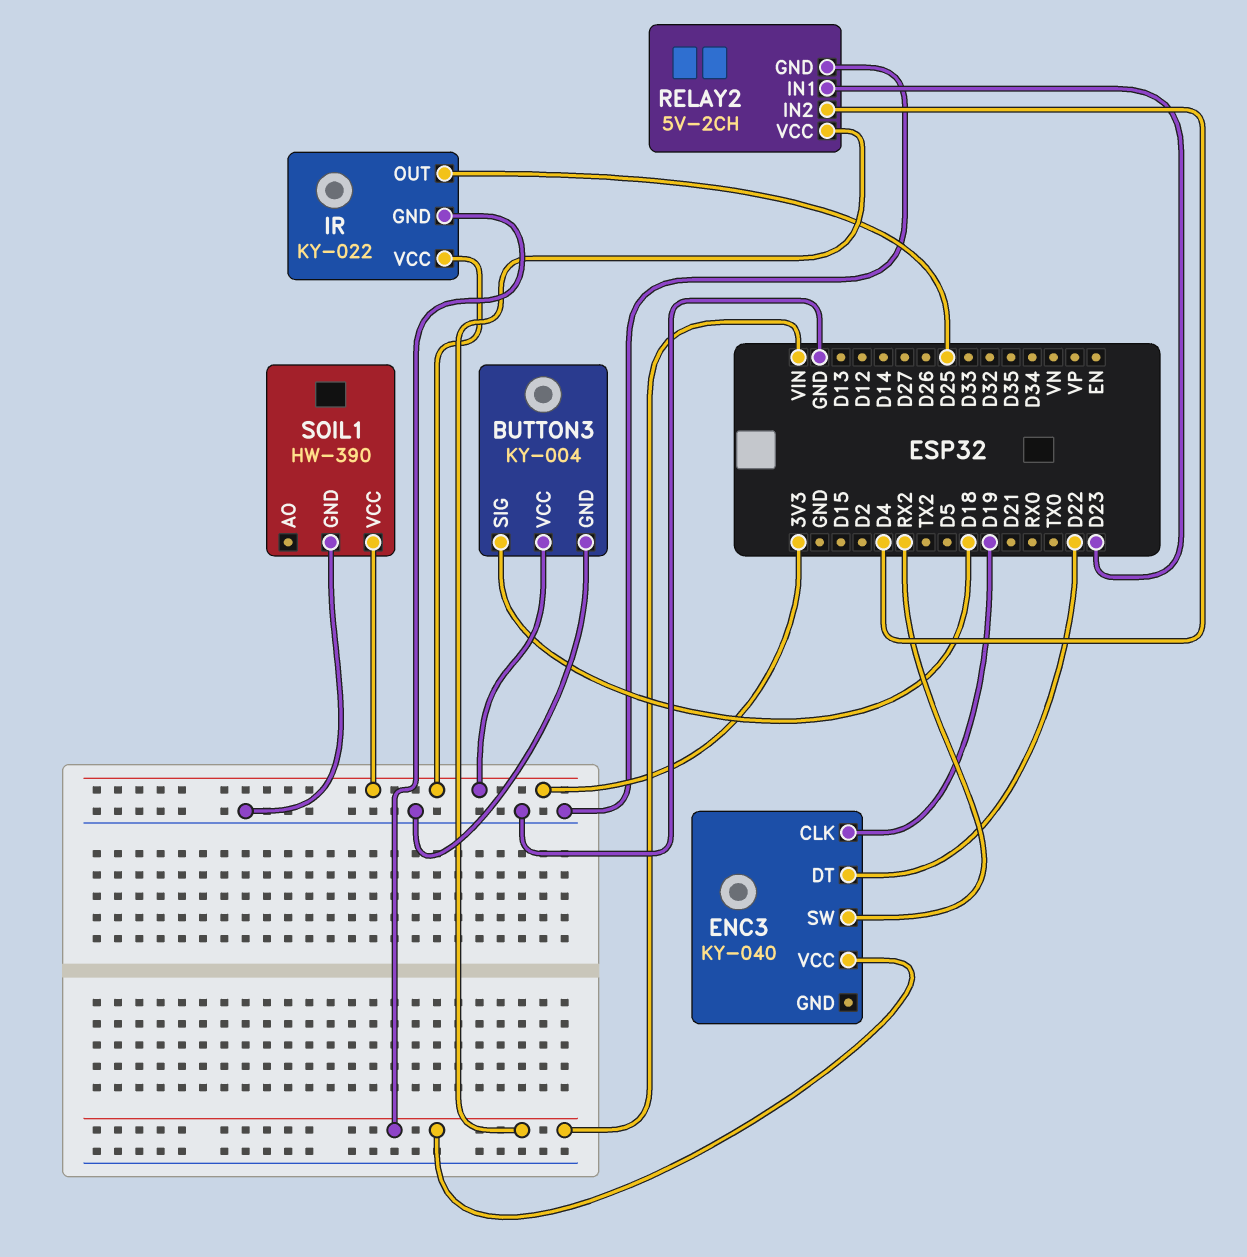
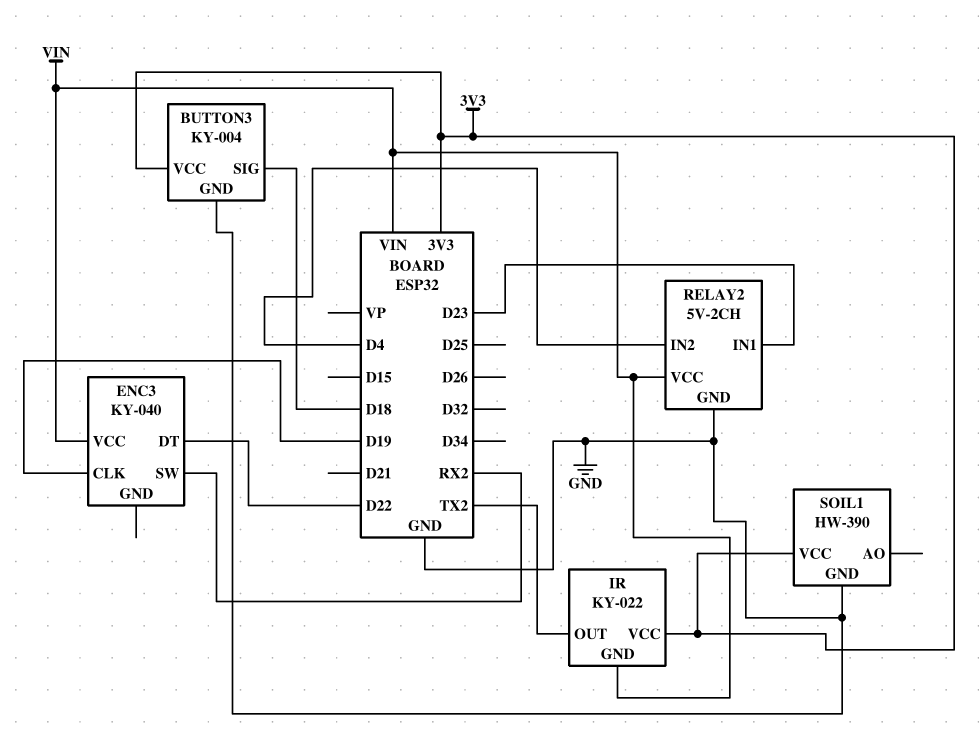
IR pin OUT: D25 -> TX2

